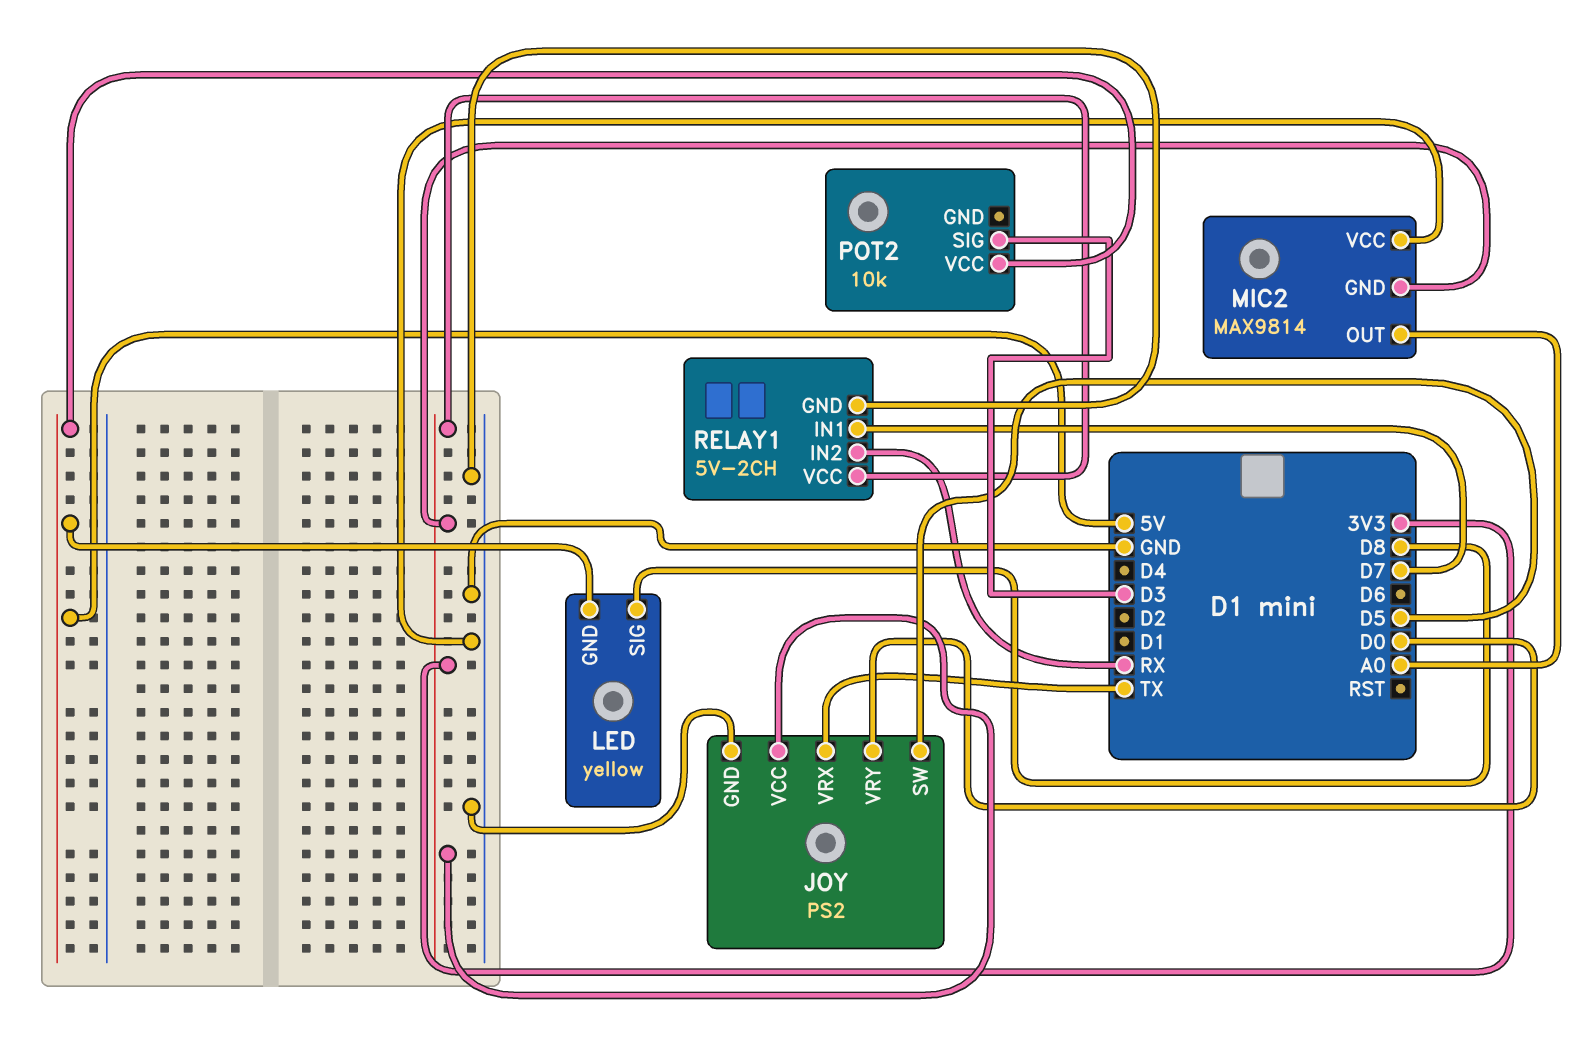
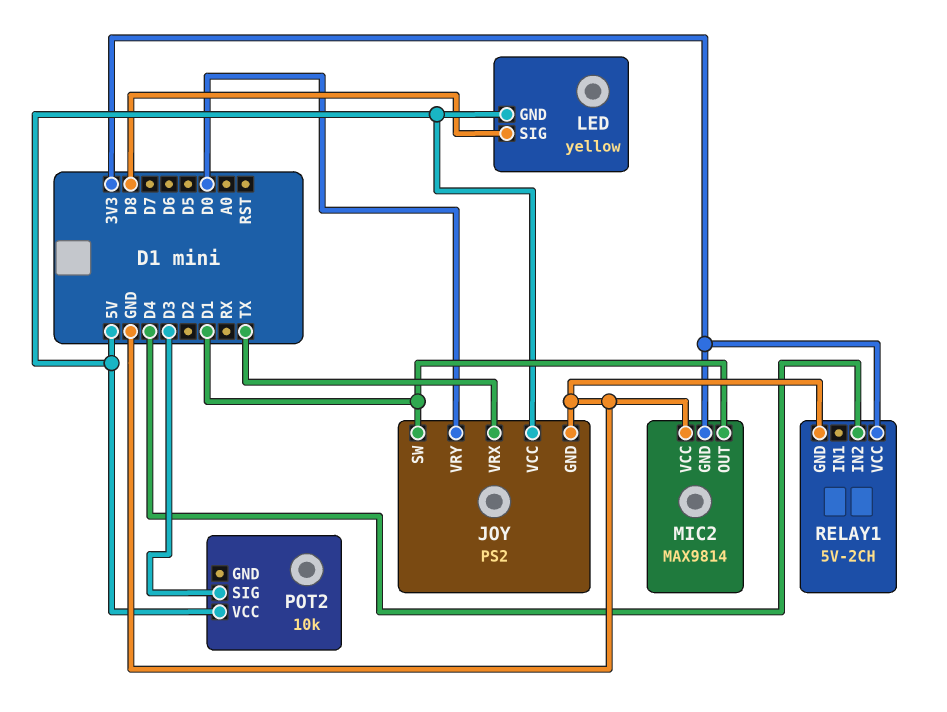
JOY pin SW: D5 -> D1
JOY pin VCC: 3V3 -> 5V
MIC2 pin OUT: A0 -> D1
RELAY1 pin IN1: D7 -> none
RELAY1 pin IN2: RX -> D4

